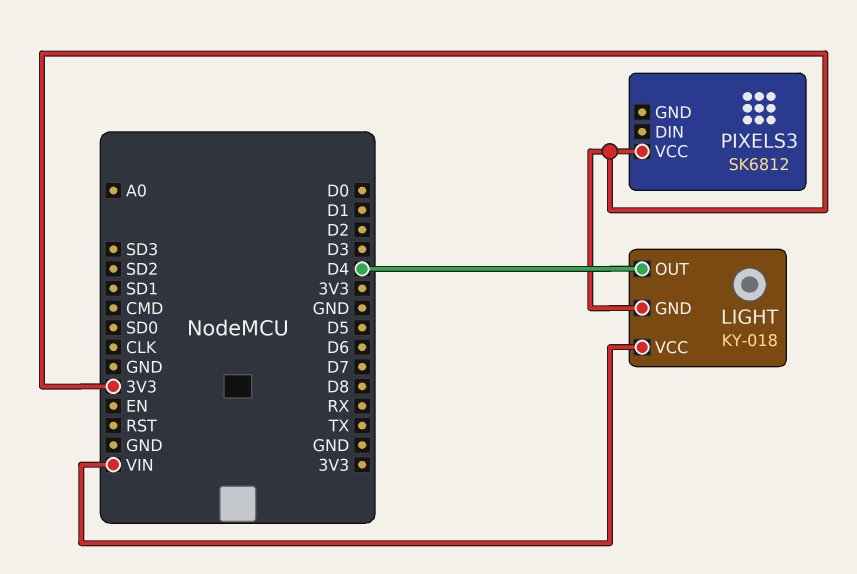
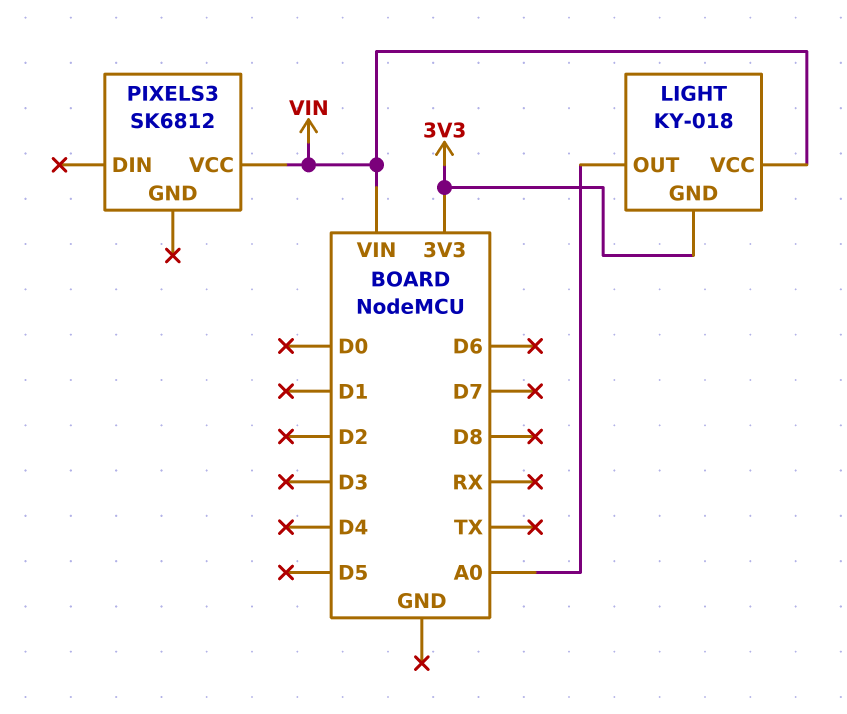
LIGHT pin OUT: D4 -> A0
PIXELS3 pin VCC: 3V3 -> VIN

